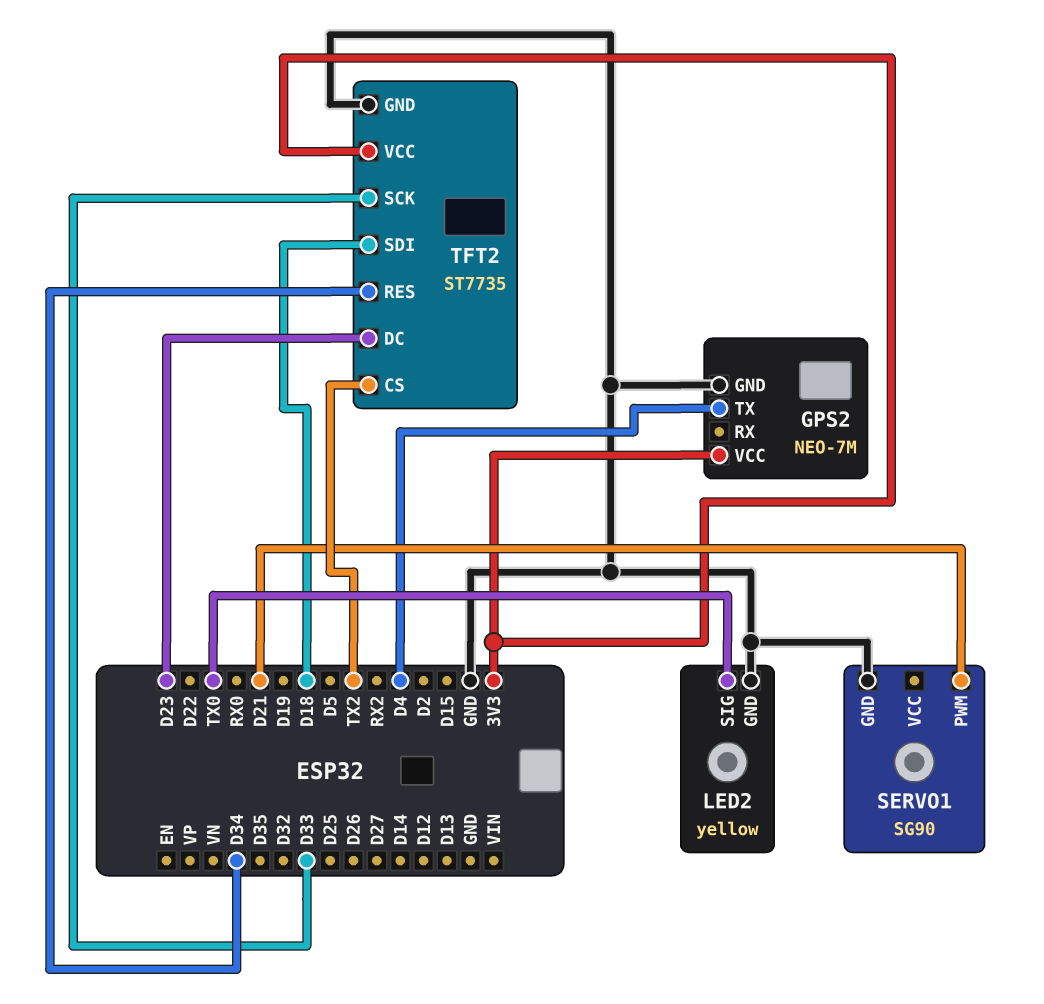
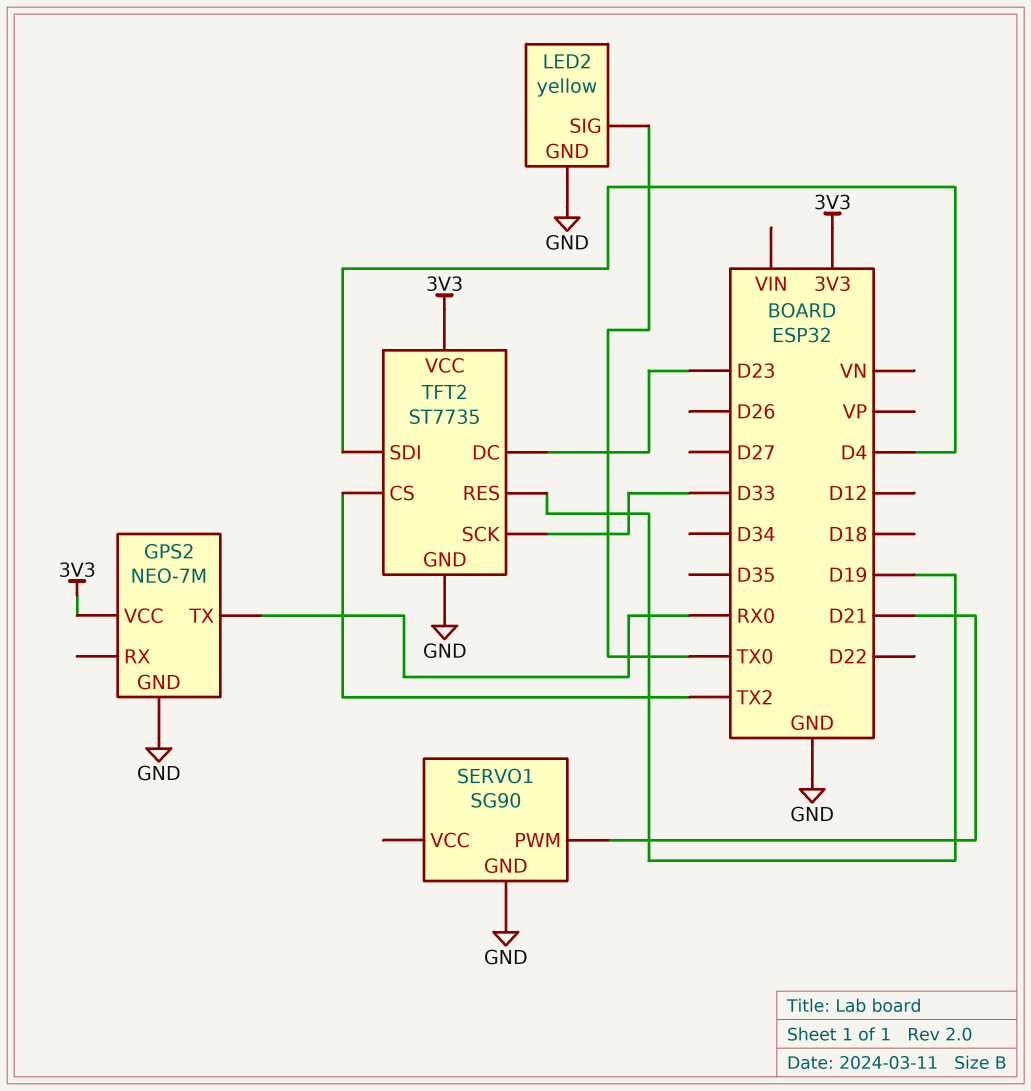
GPS2 pin TX: D4 -> RX0
TFT2 pin RES: D34 -> D19
TFT2 pin SDI: D18 -> D4

